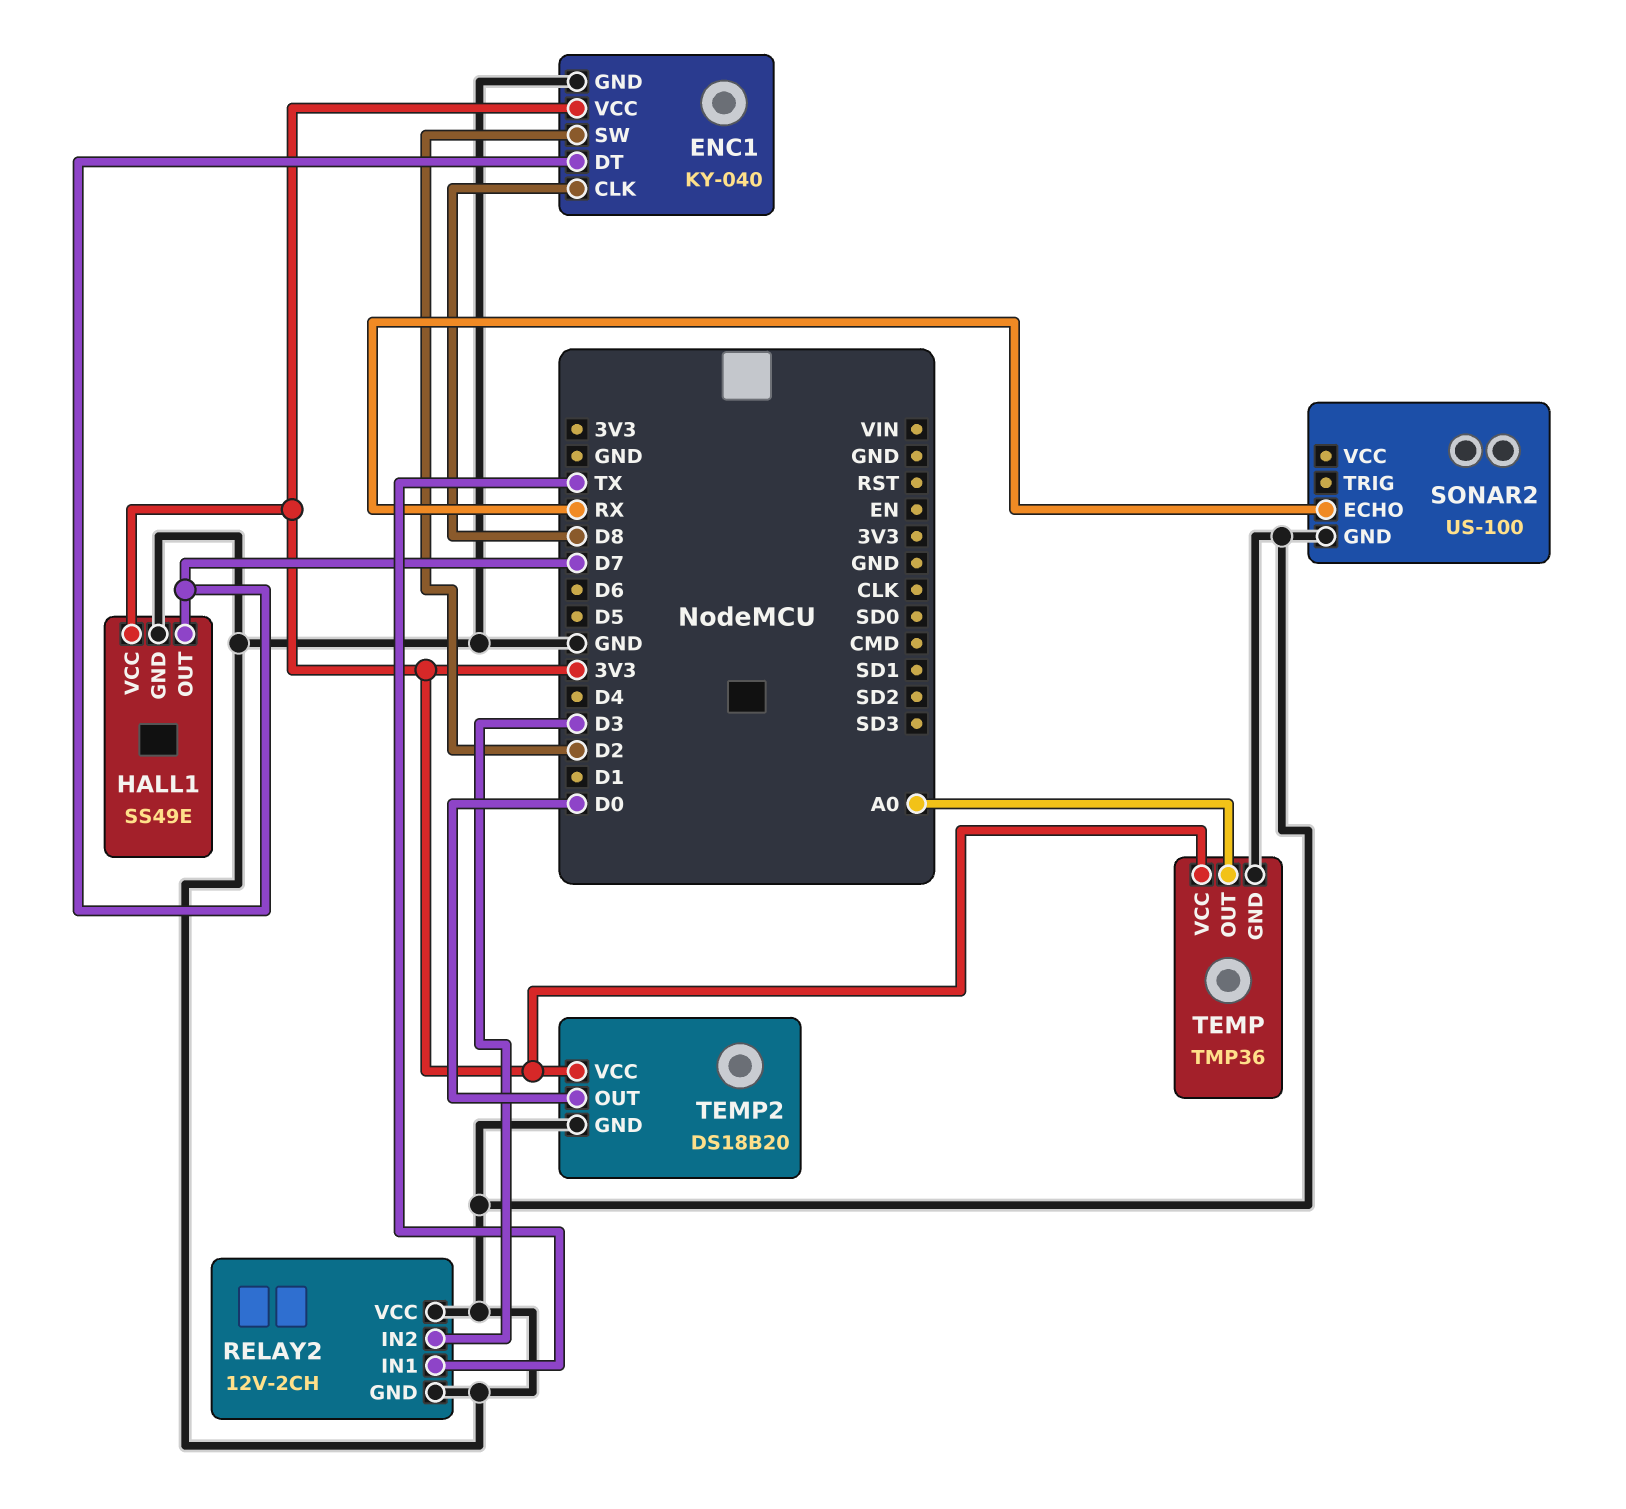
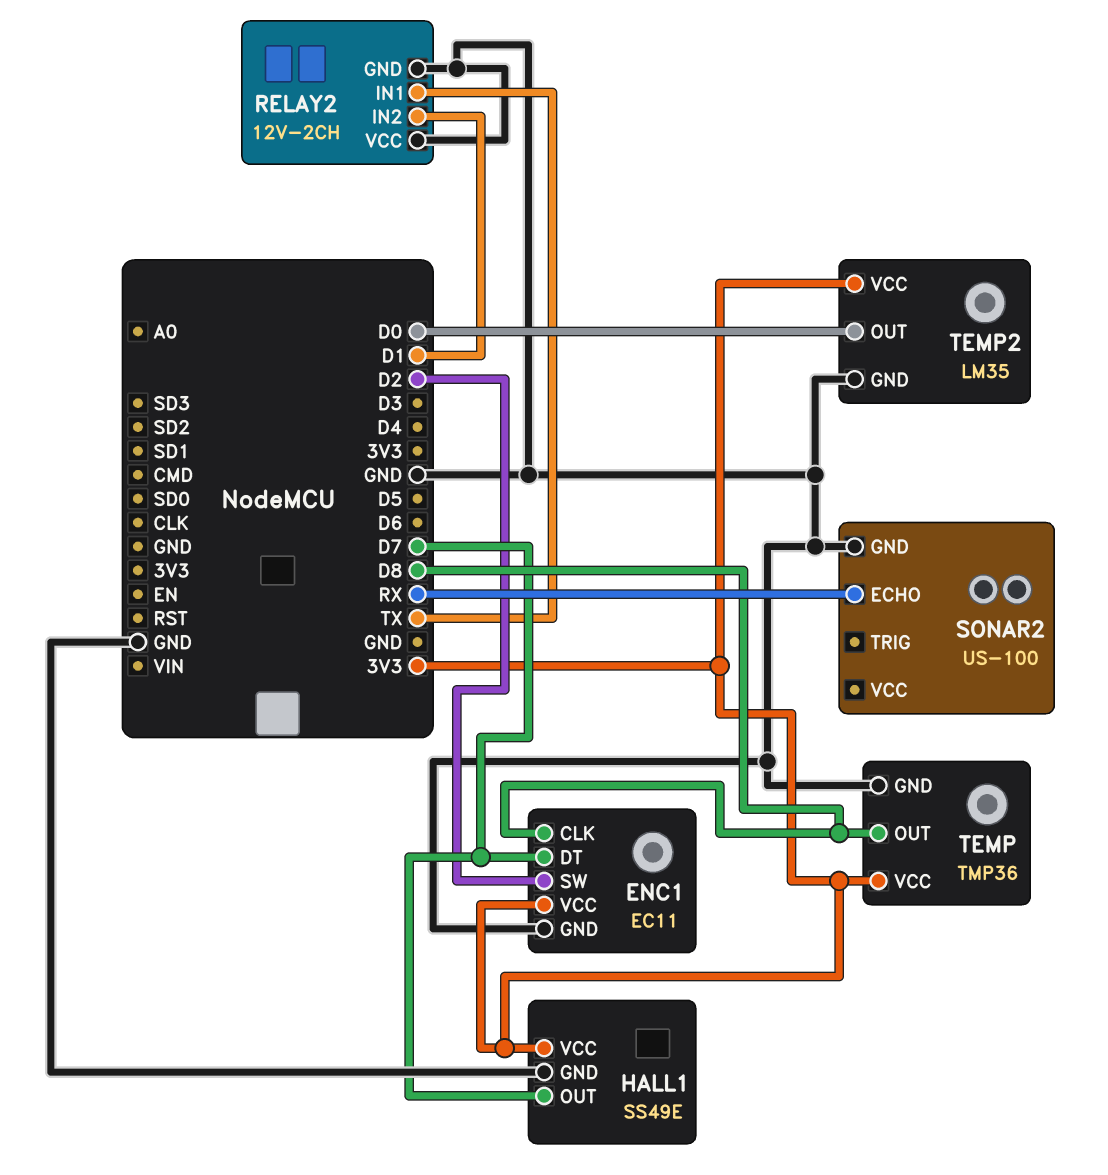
ENC1: KY-040 -> EC11
RELAY2 pin IN2: D3 -> D1
TEMP pin OUT: A0 -> D8
TEMP2: DS18B20 -> LM35

